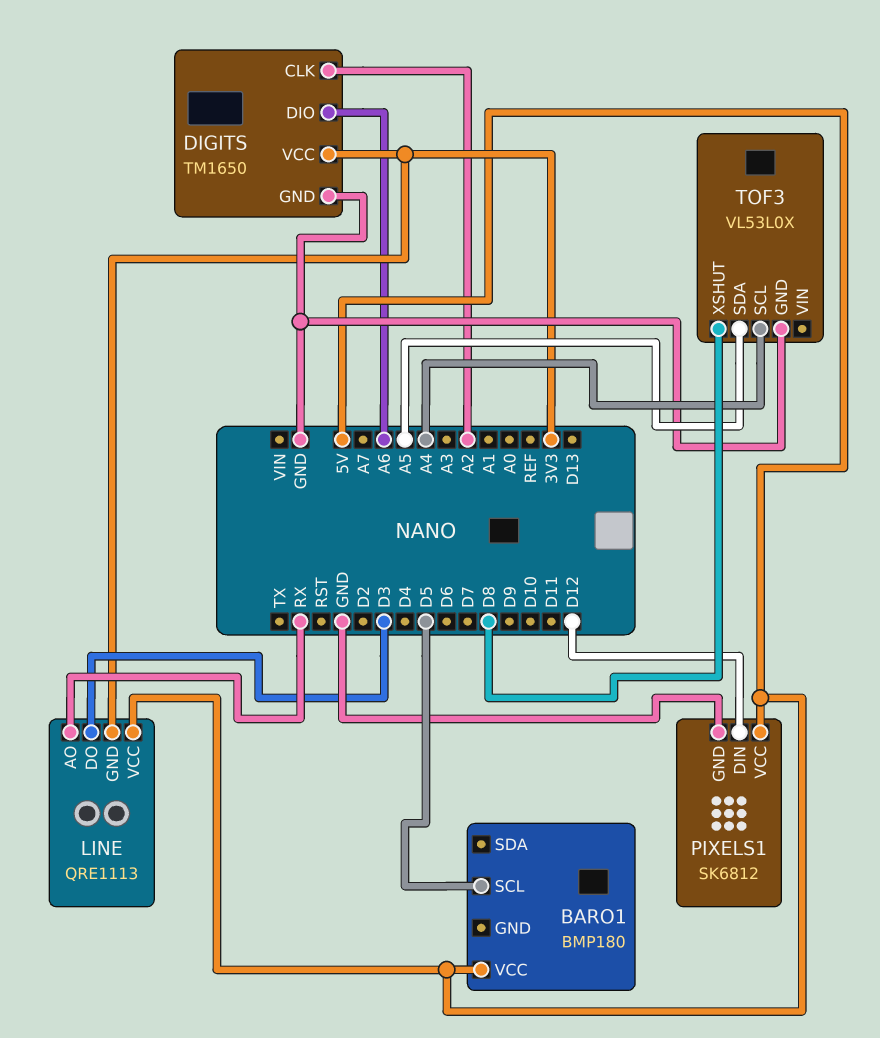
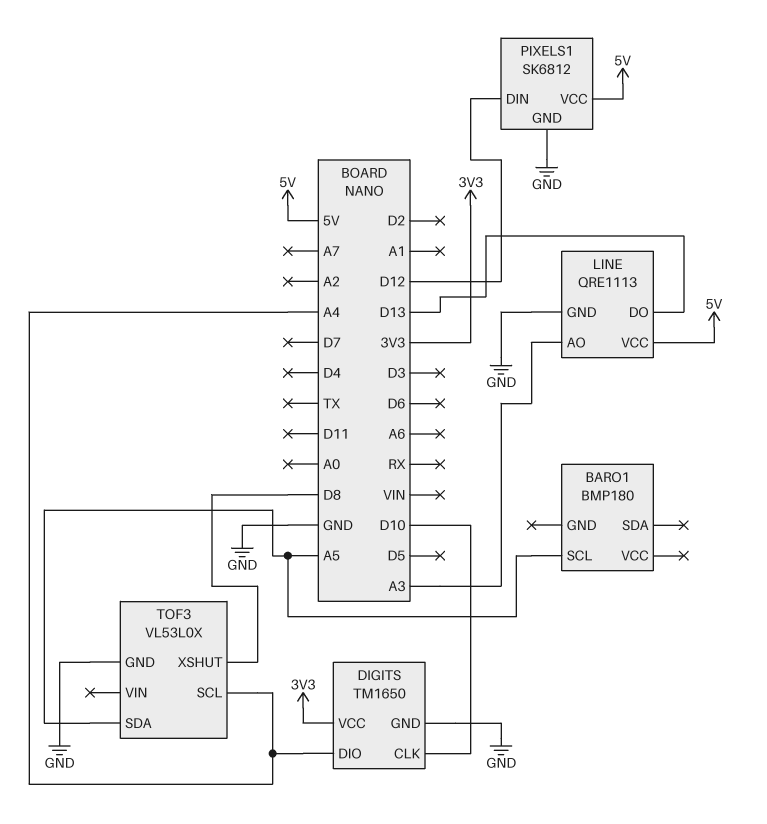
BARO1 pin SCL: D5 -> A5
BARO1 pin VCC: 5V -> none
DIGITS pin CLK: A2 -> D10
DIGITS pin DIO: A6 -> A4
LINE pin AO: RX -> A3
LINE pin DO: D3 -> D13
LINE pin GND: 3V3 -> GND

